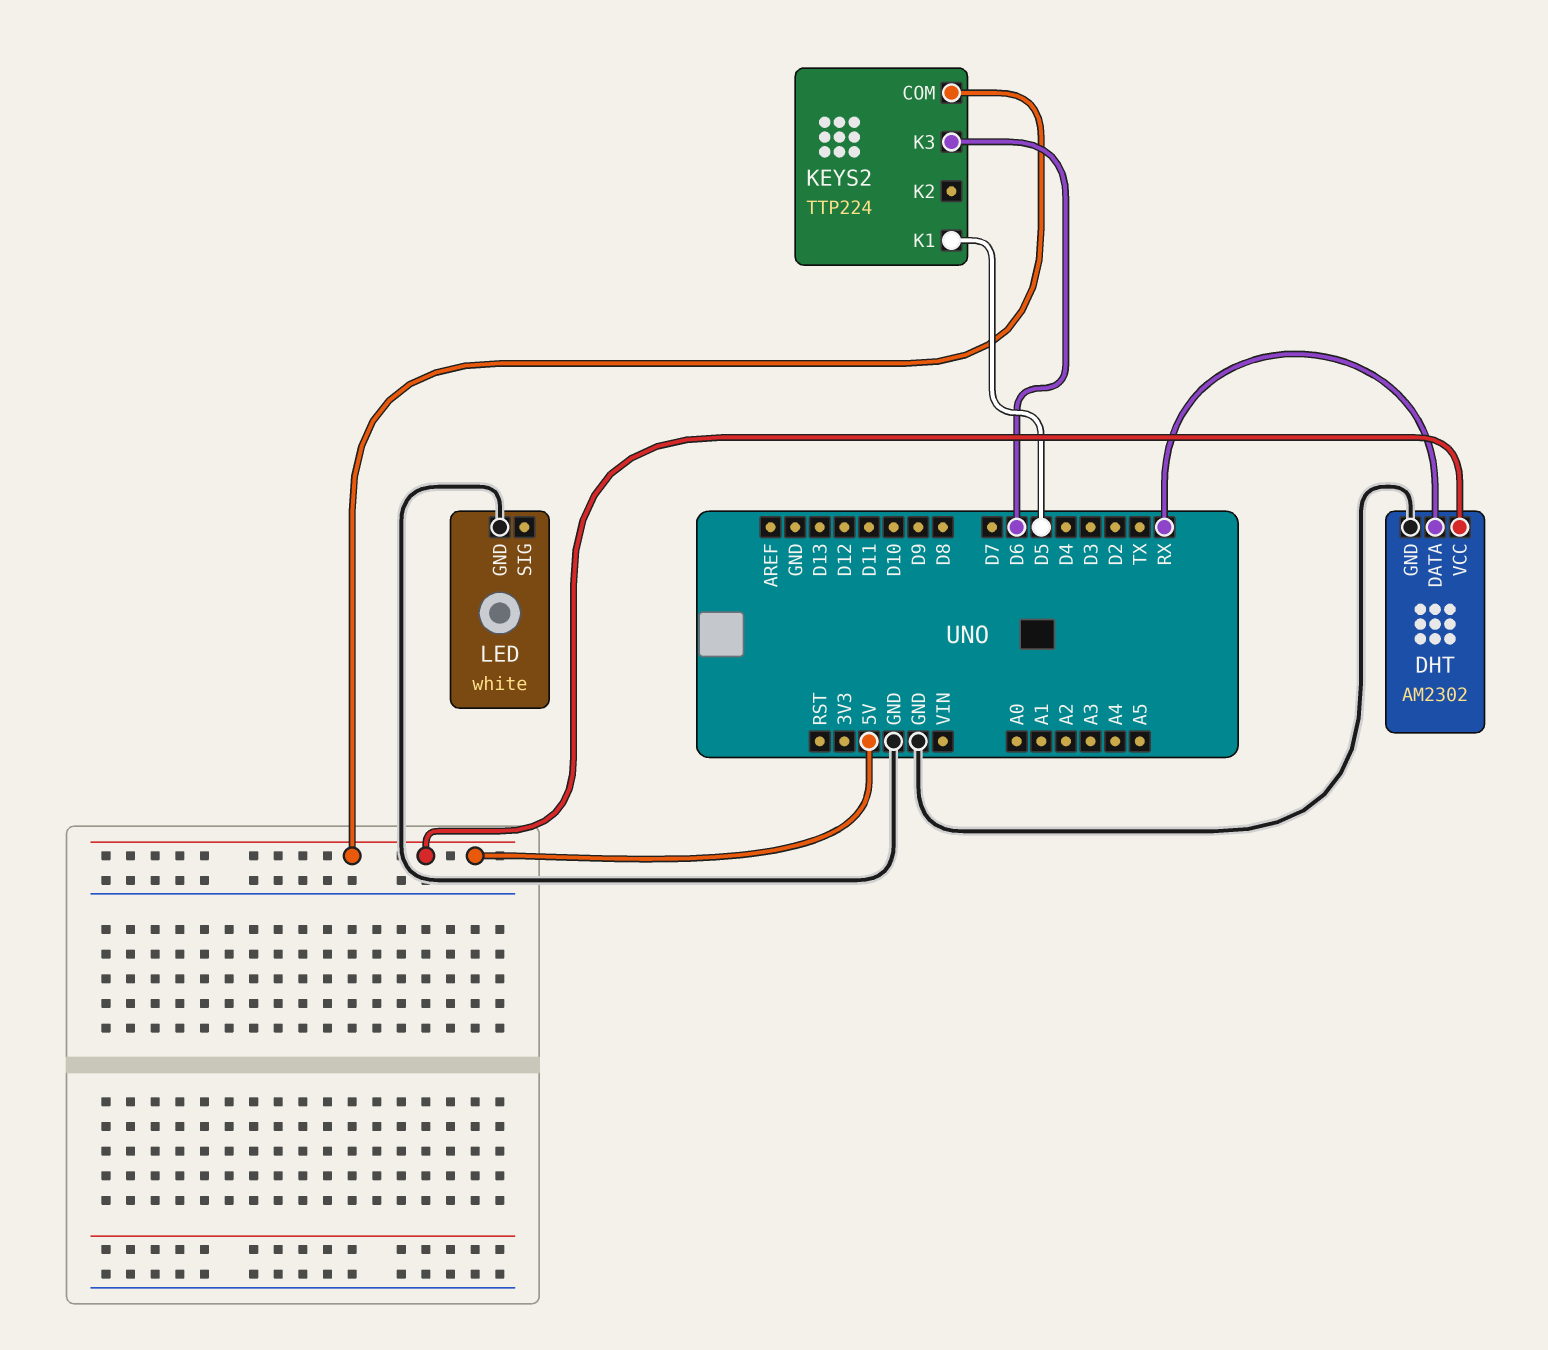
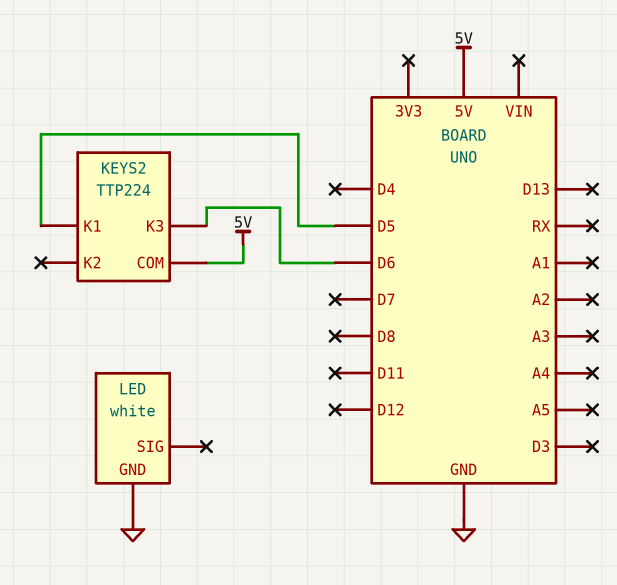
DHT: AM2302 -> none
DHT pin DATA: RX -> none
DHT pin GND: GND -> none
DHT pin VCC: 5V -> none

